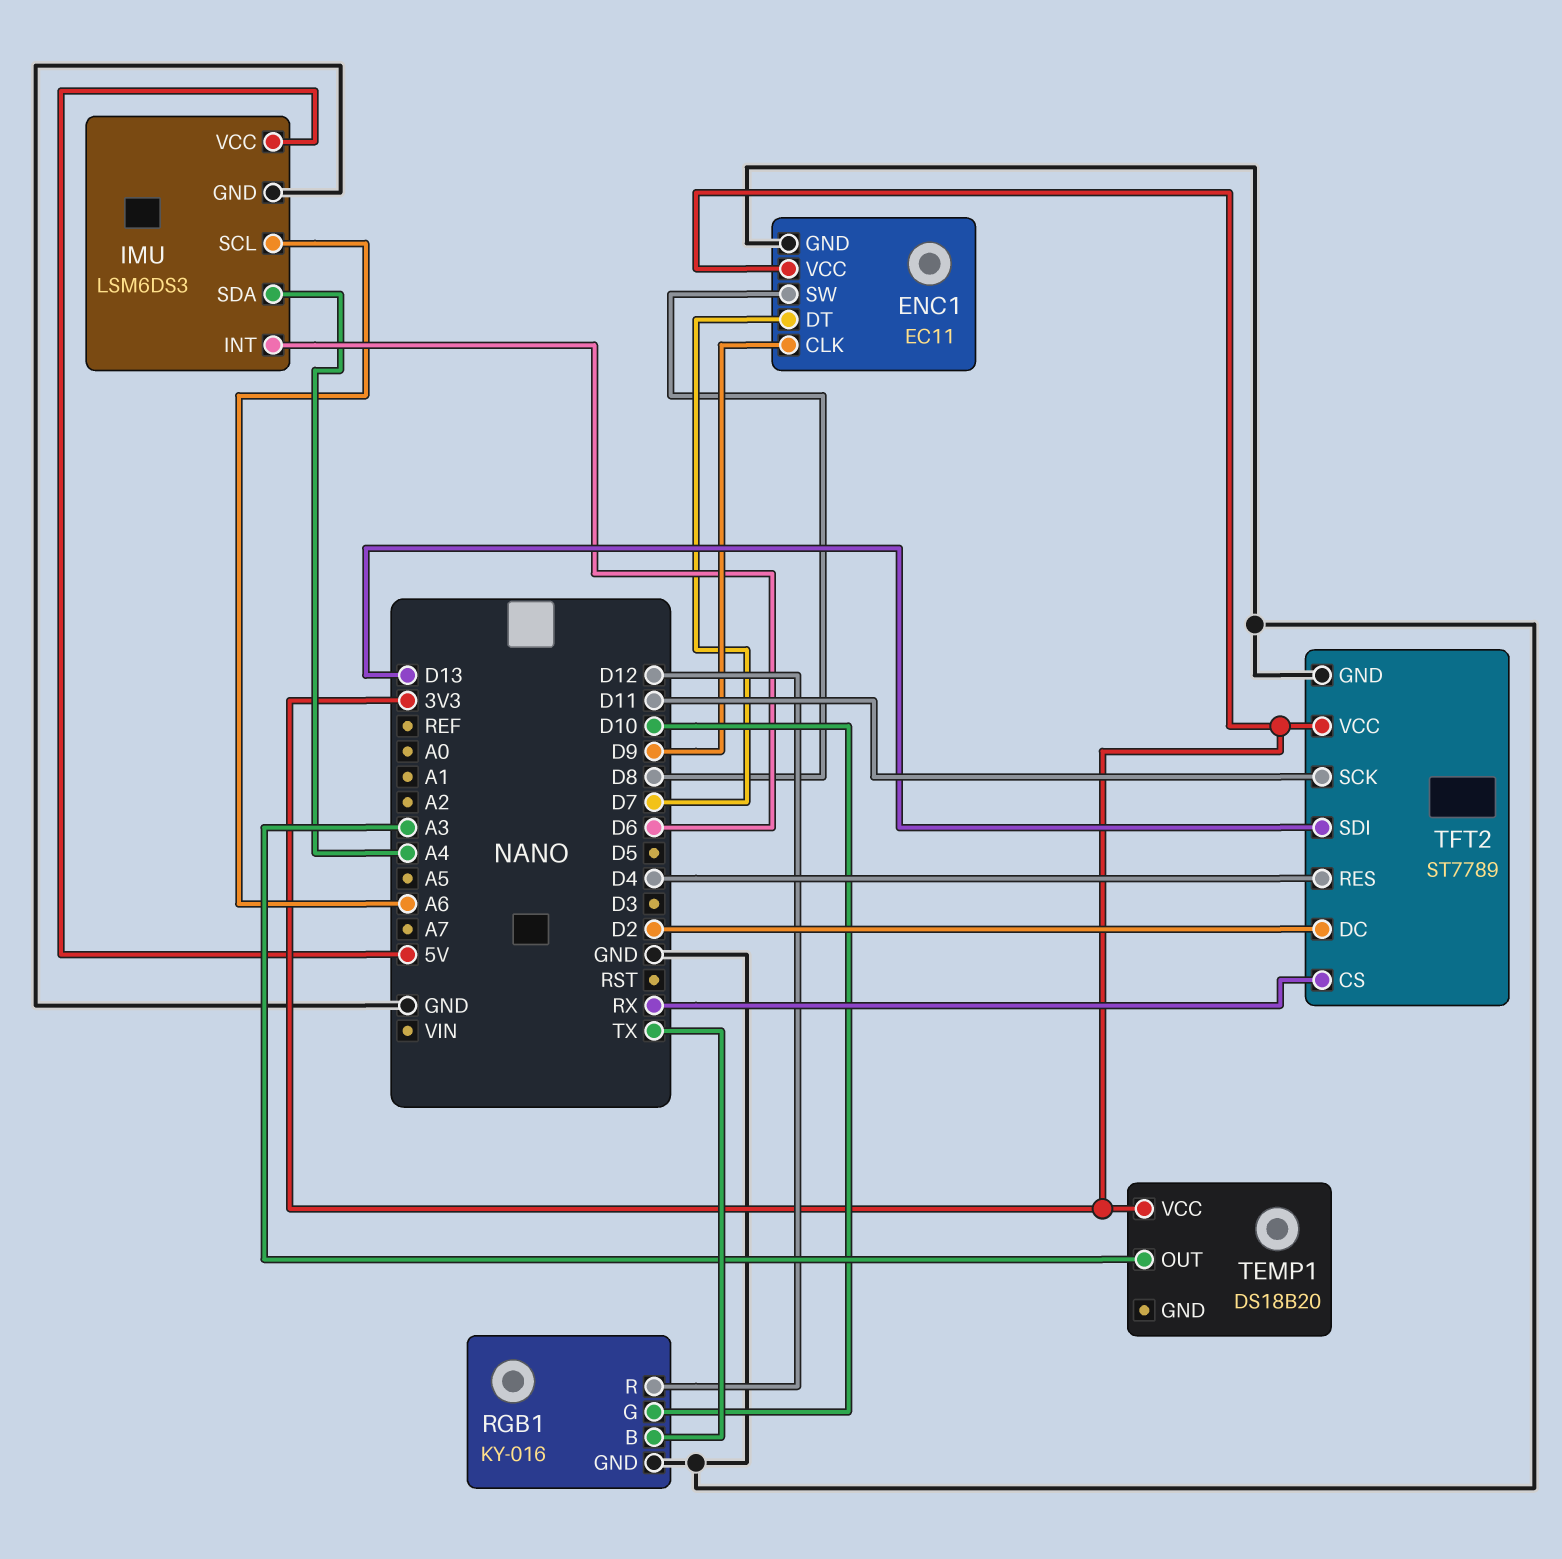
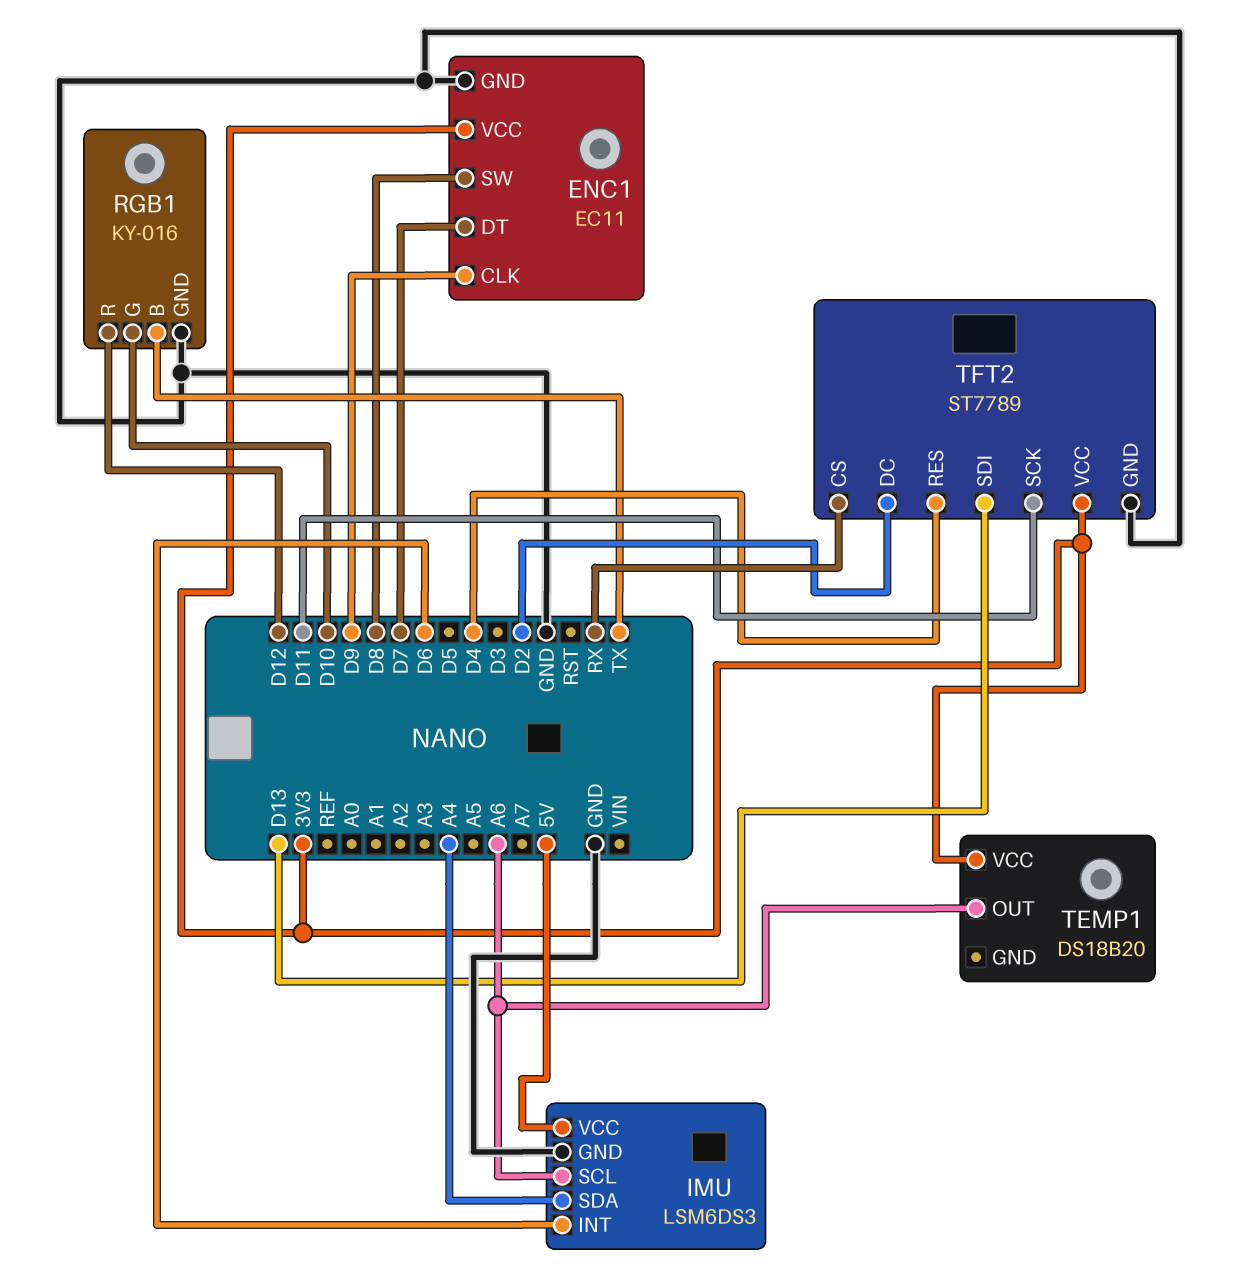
TEMP1 pin OUT: A3 -> A6

